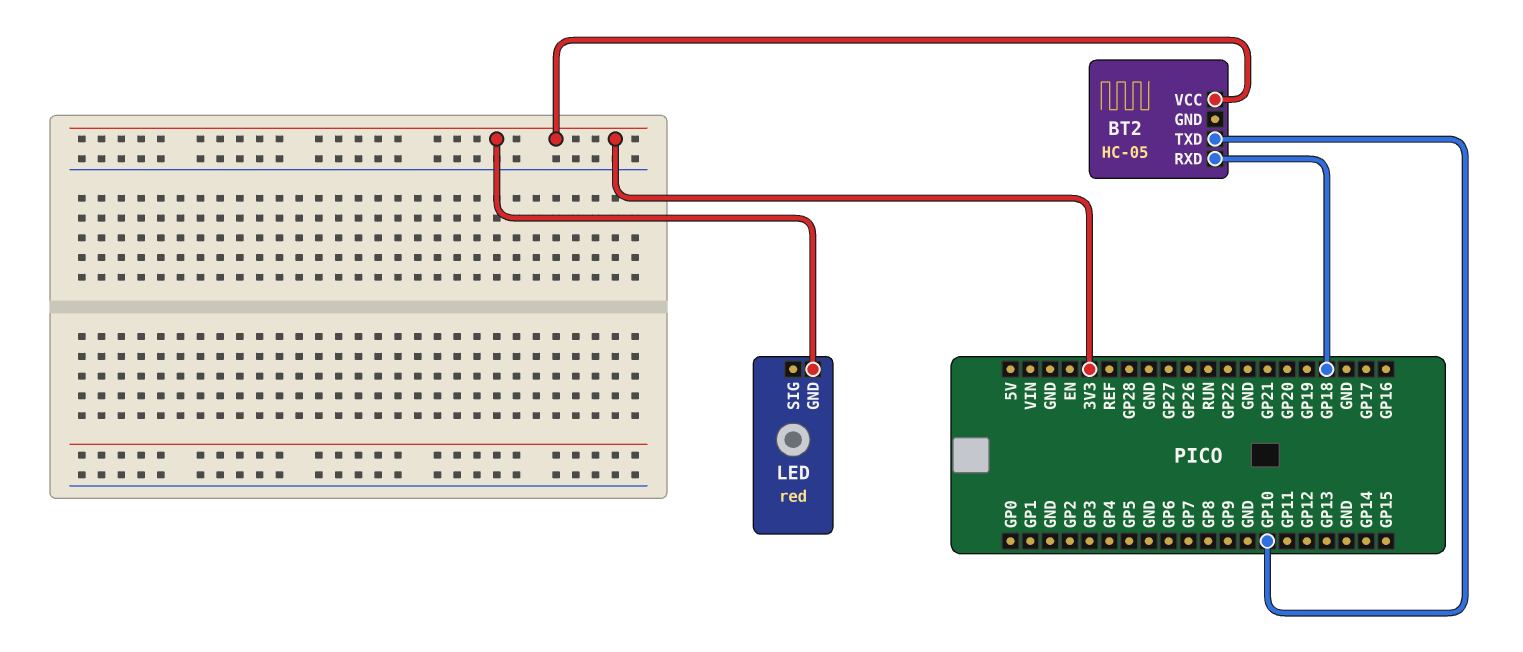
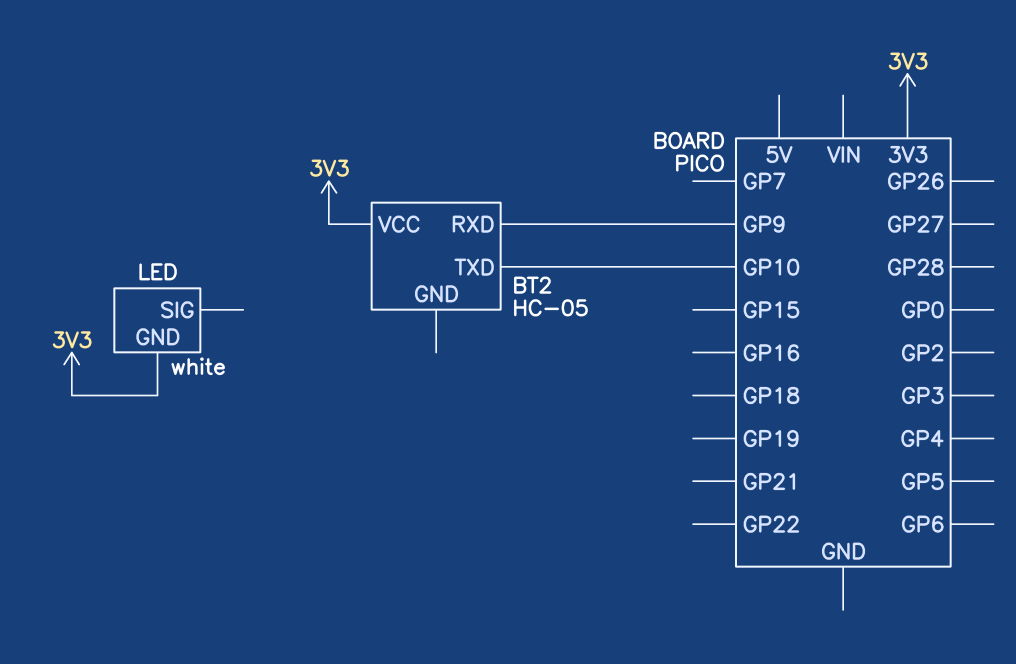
BT2 pin RXD: GP18 -> GP9
LED: red -> white

